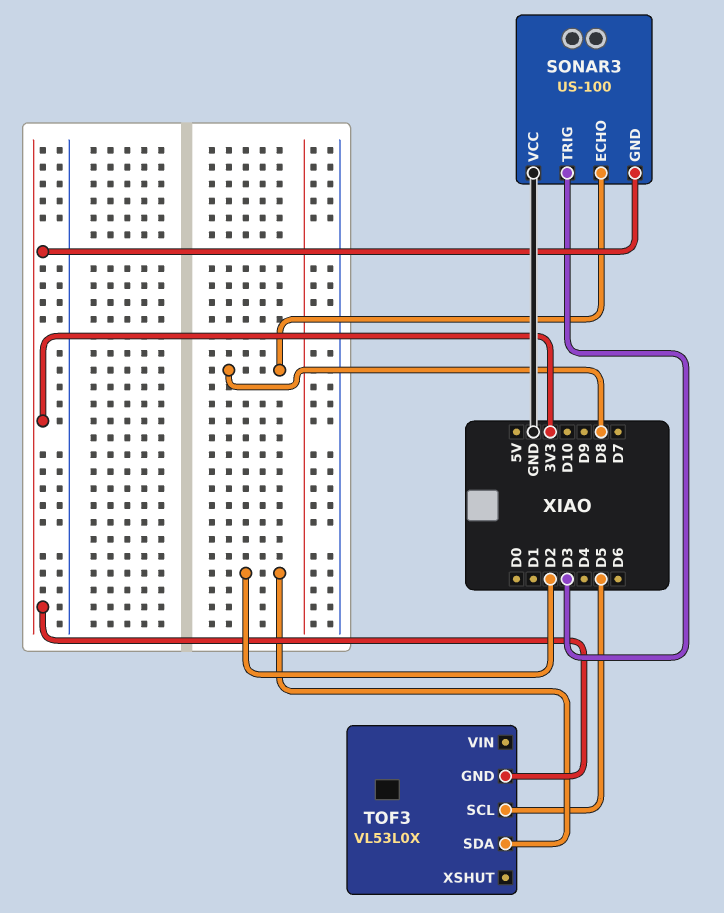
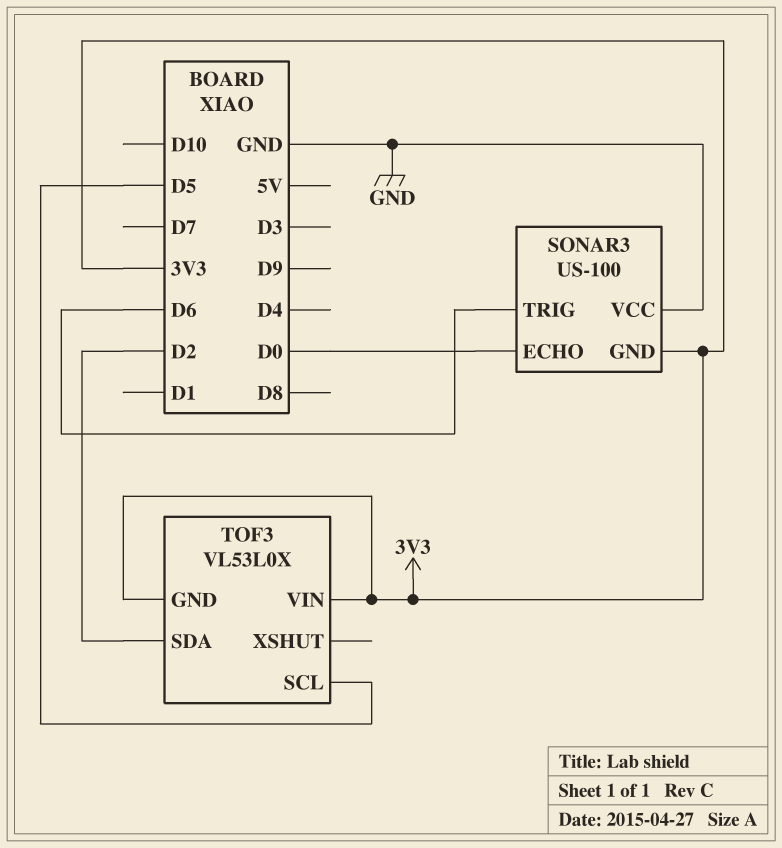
SONAR3 pin ECHO: D8 -> D0
SONAR3 pin TRIG: D3 -> D6
TOF3 pin VIN: none -> 3V3

